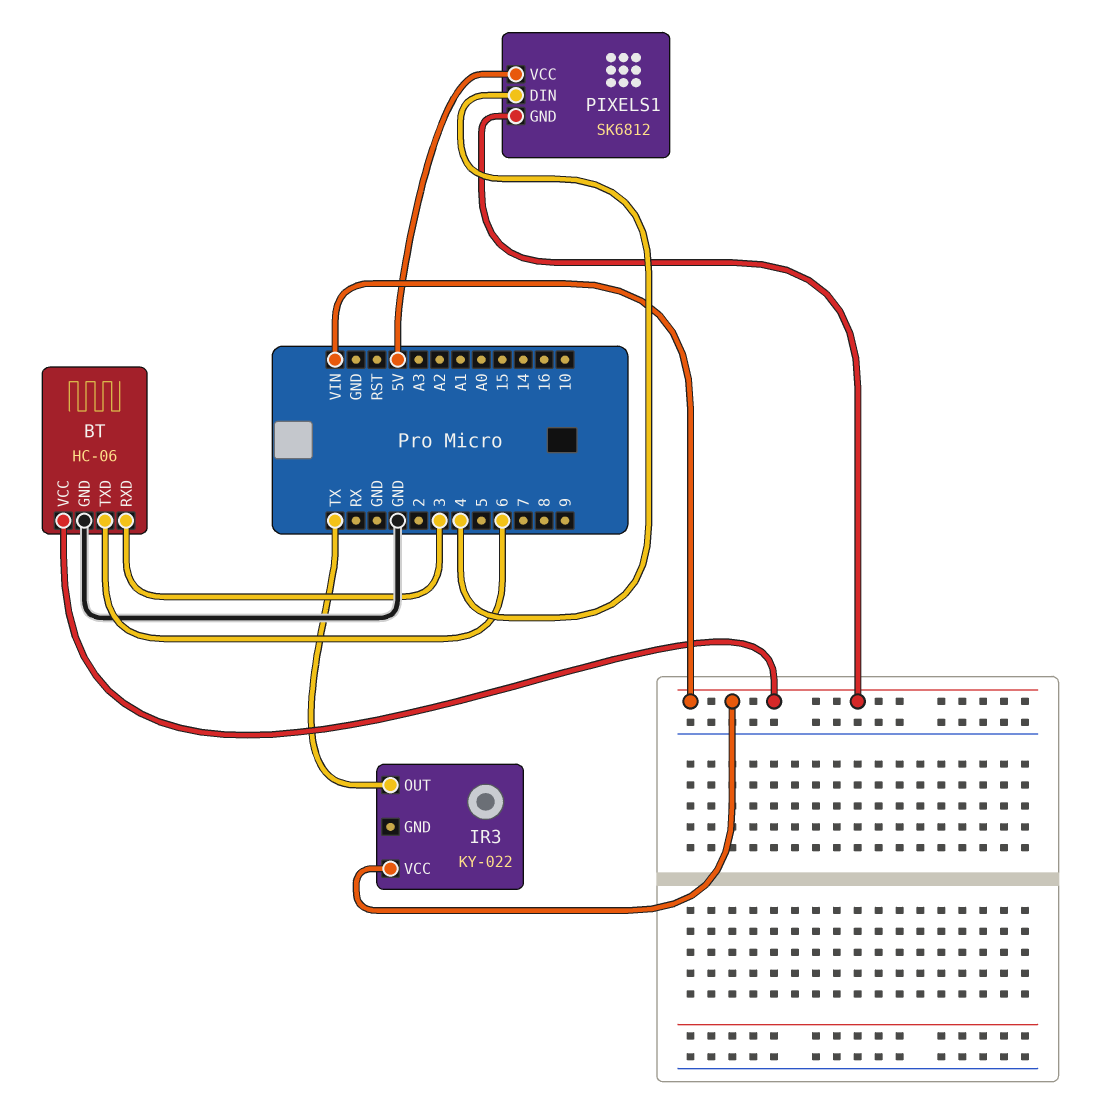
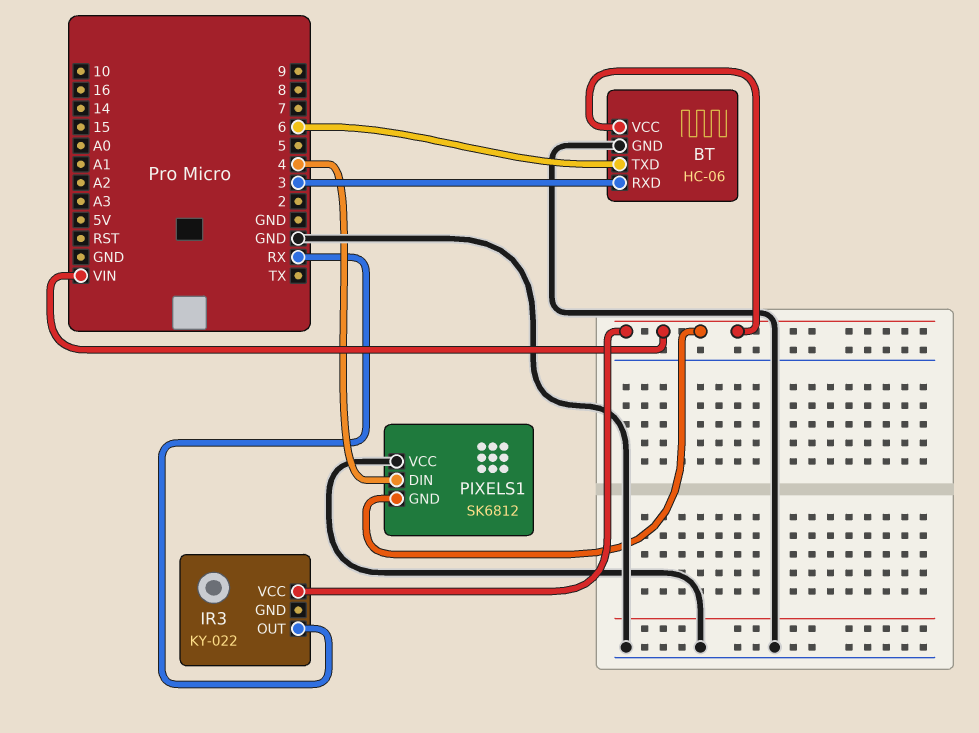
IR3 pin OUT: TX -> RX
PIXELS1 pin VCC: 5V -> GND

